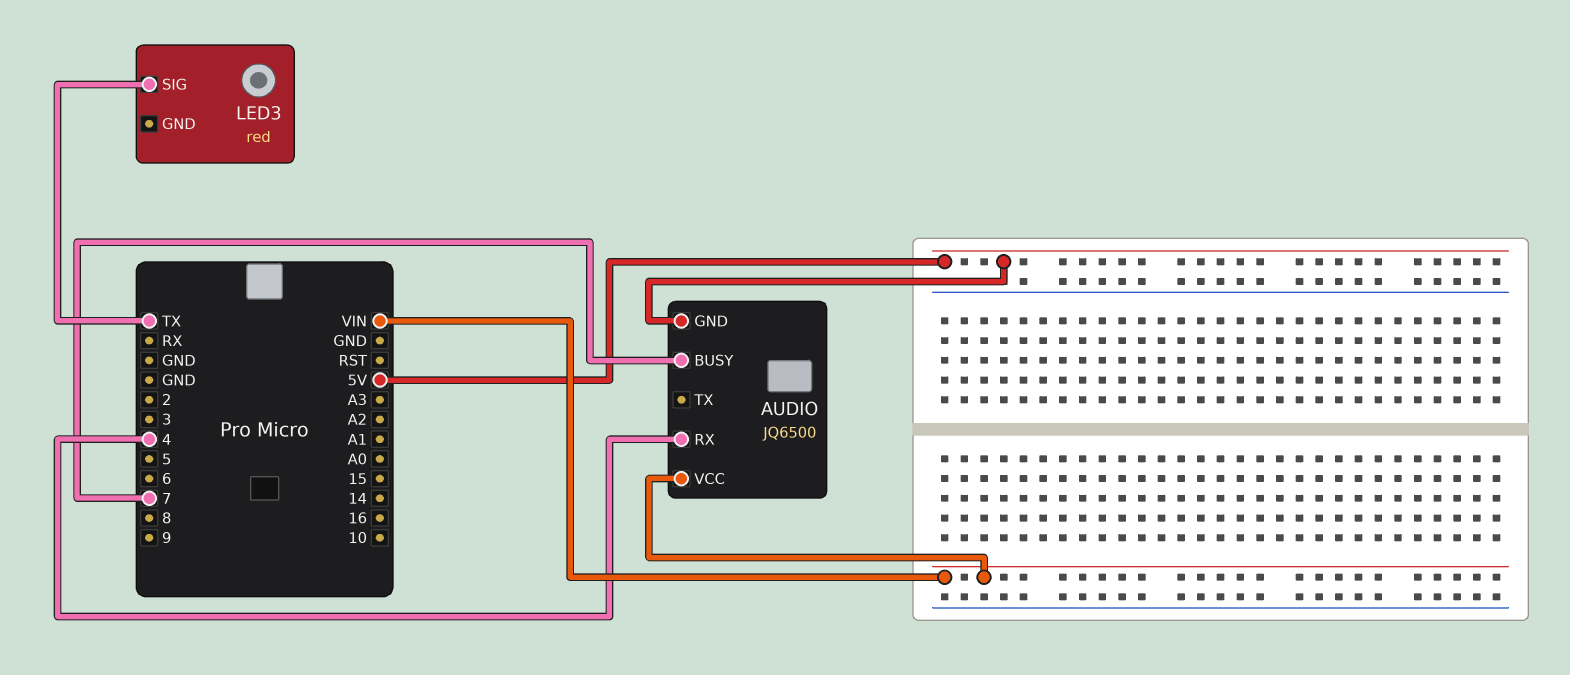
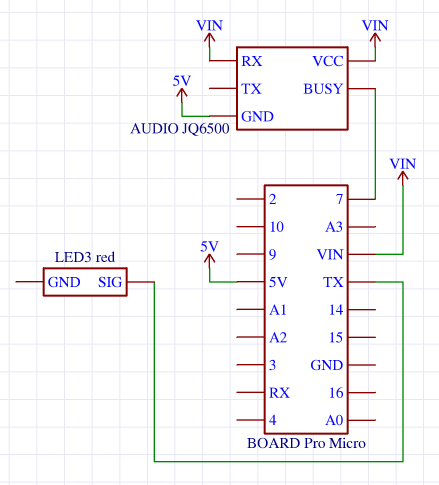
AUDIO pin RX: 4 -> VIN

